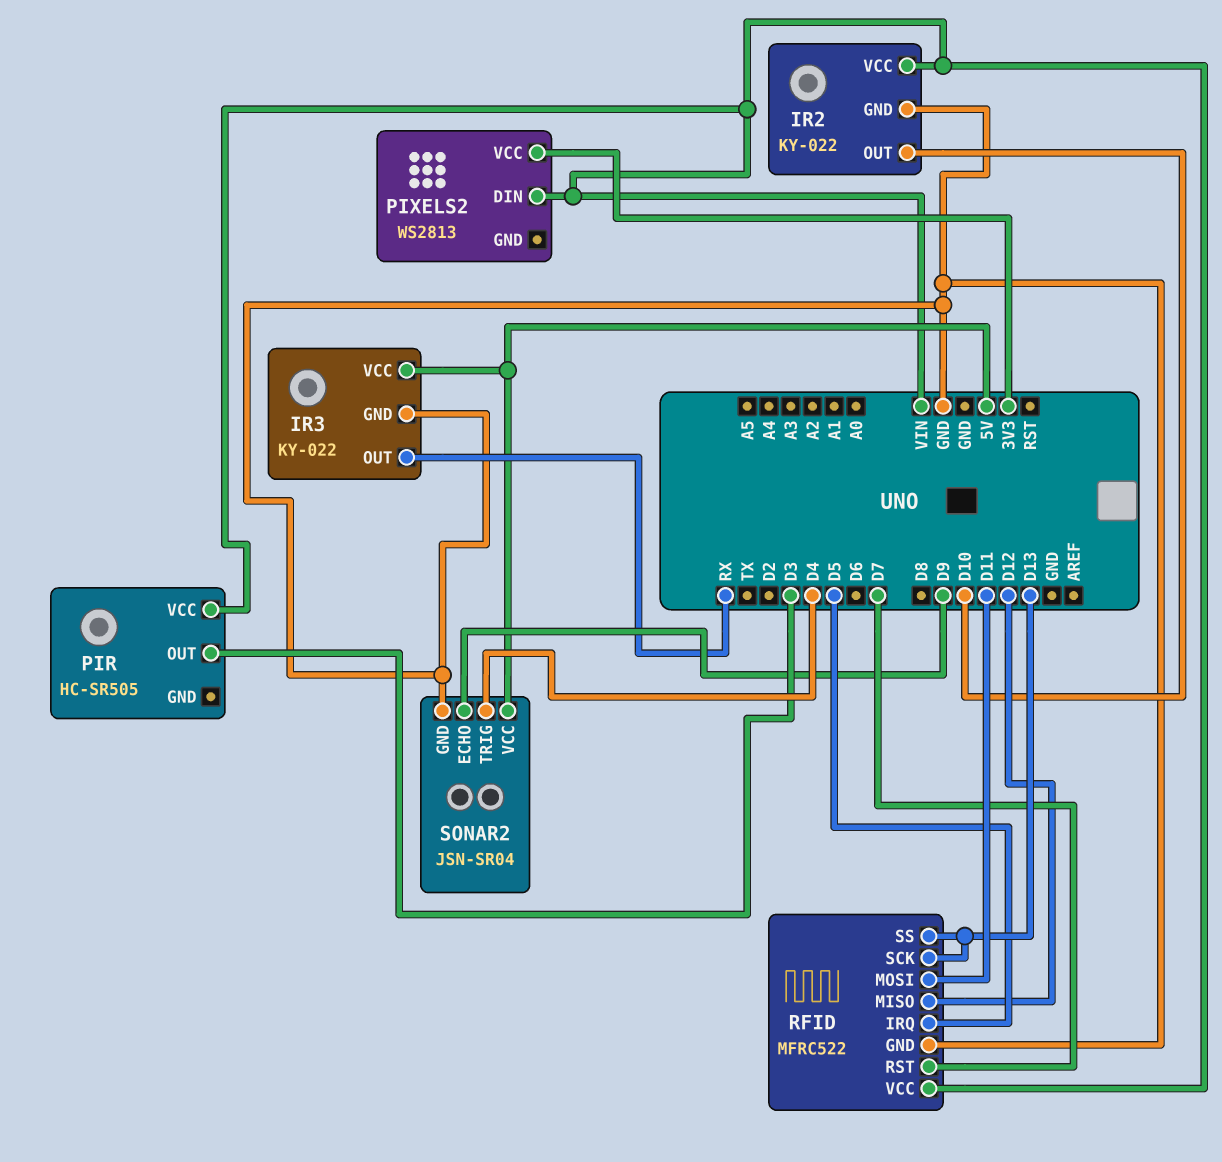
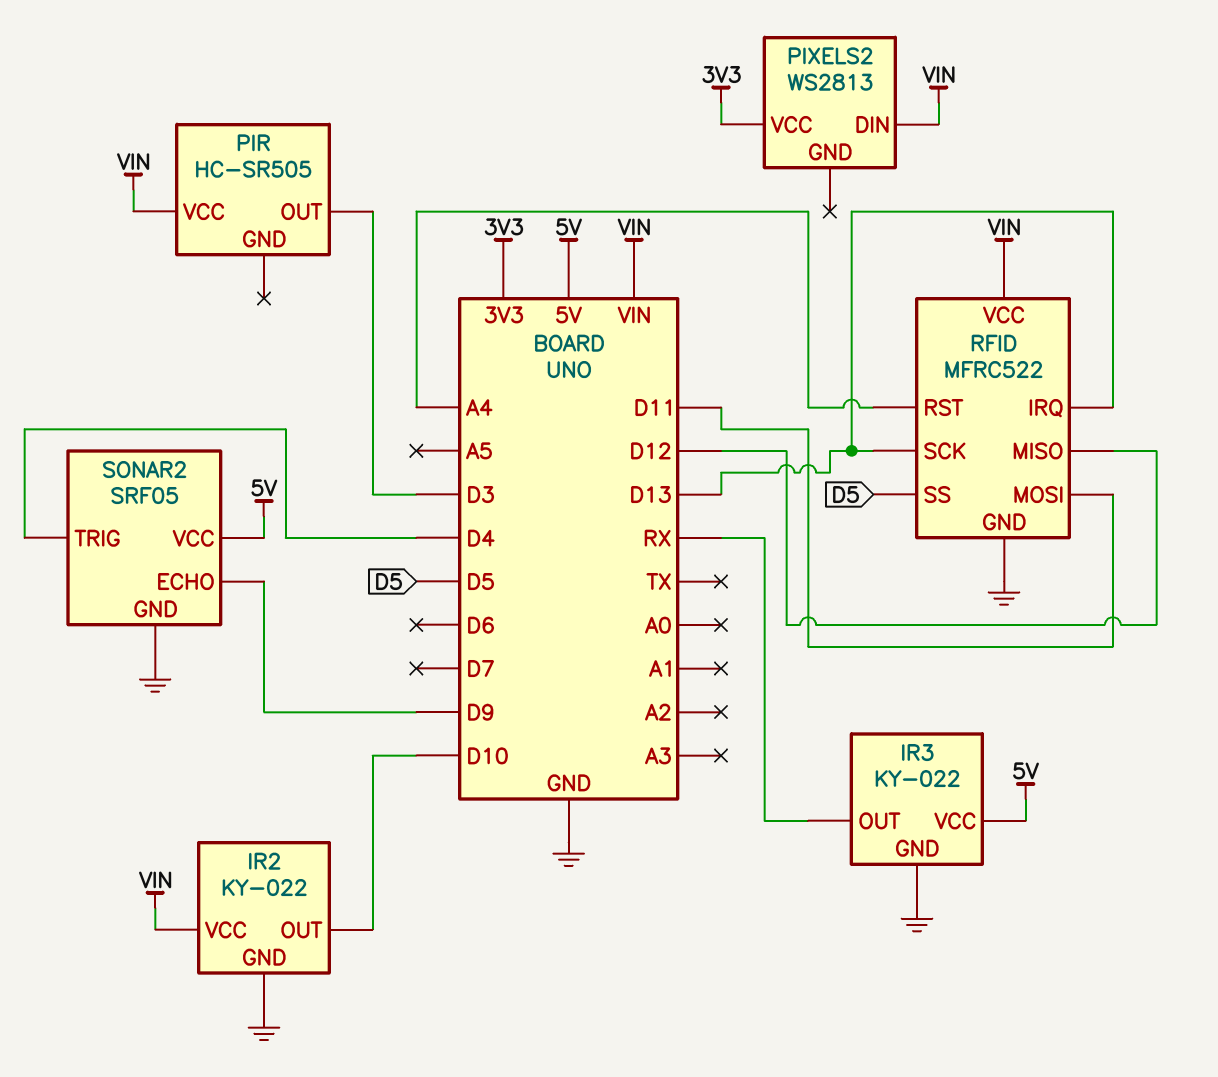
RFID pin IRQ: D5 -> D13
RFID pin RST: D7 -> A4
RFID pin SS: D13 -> D5
SONAR2: JSN-SR04 -> SRF05

